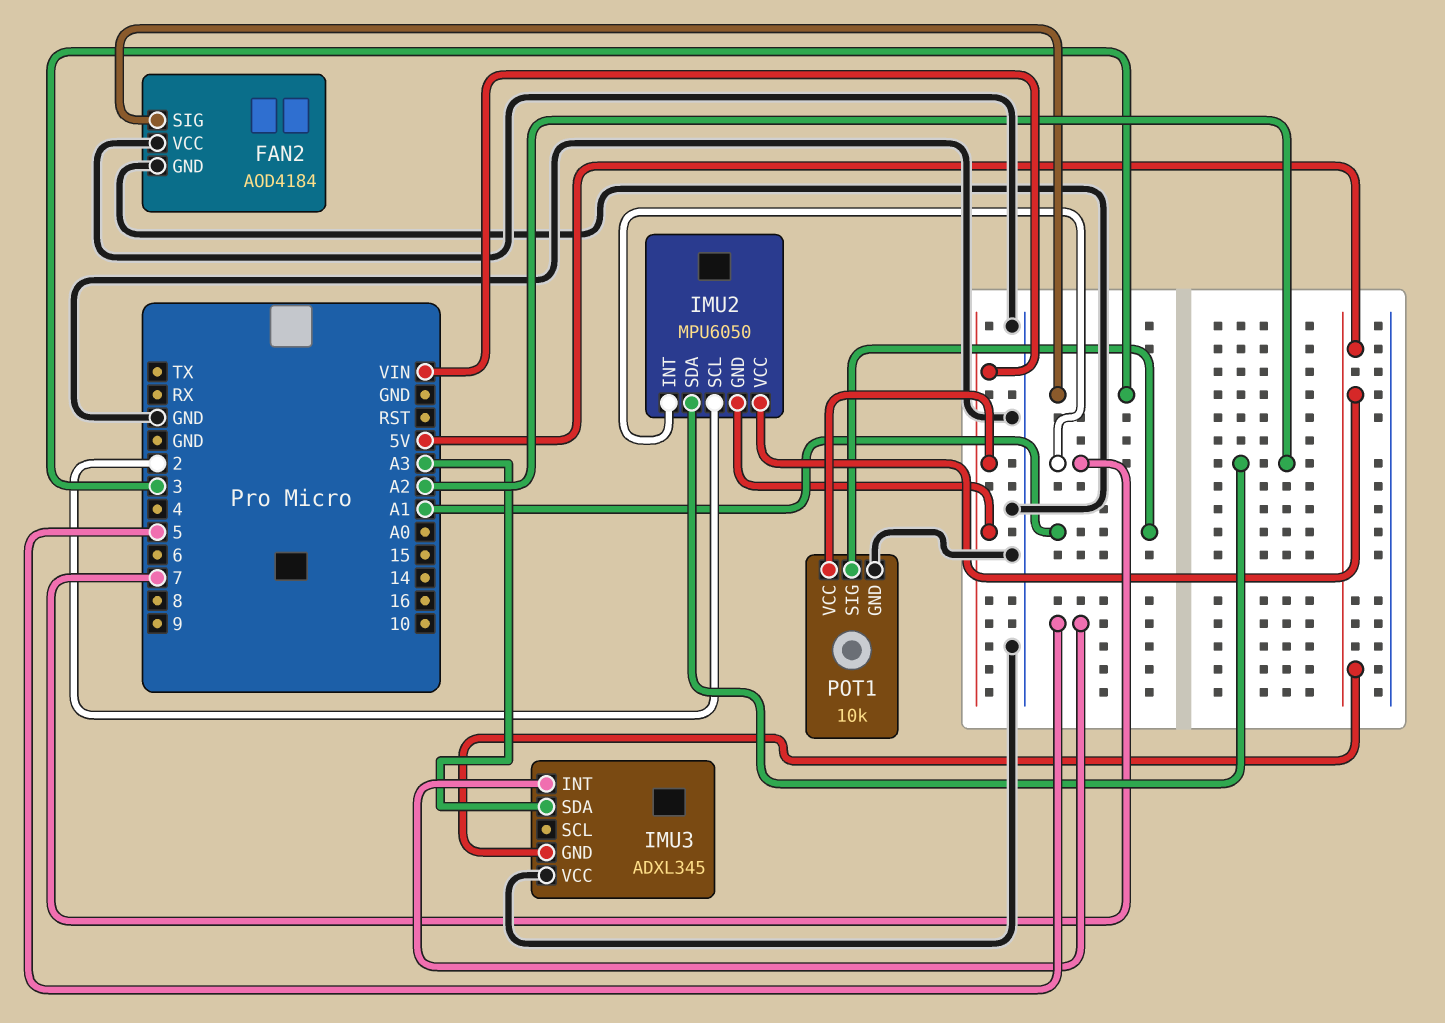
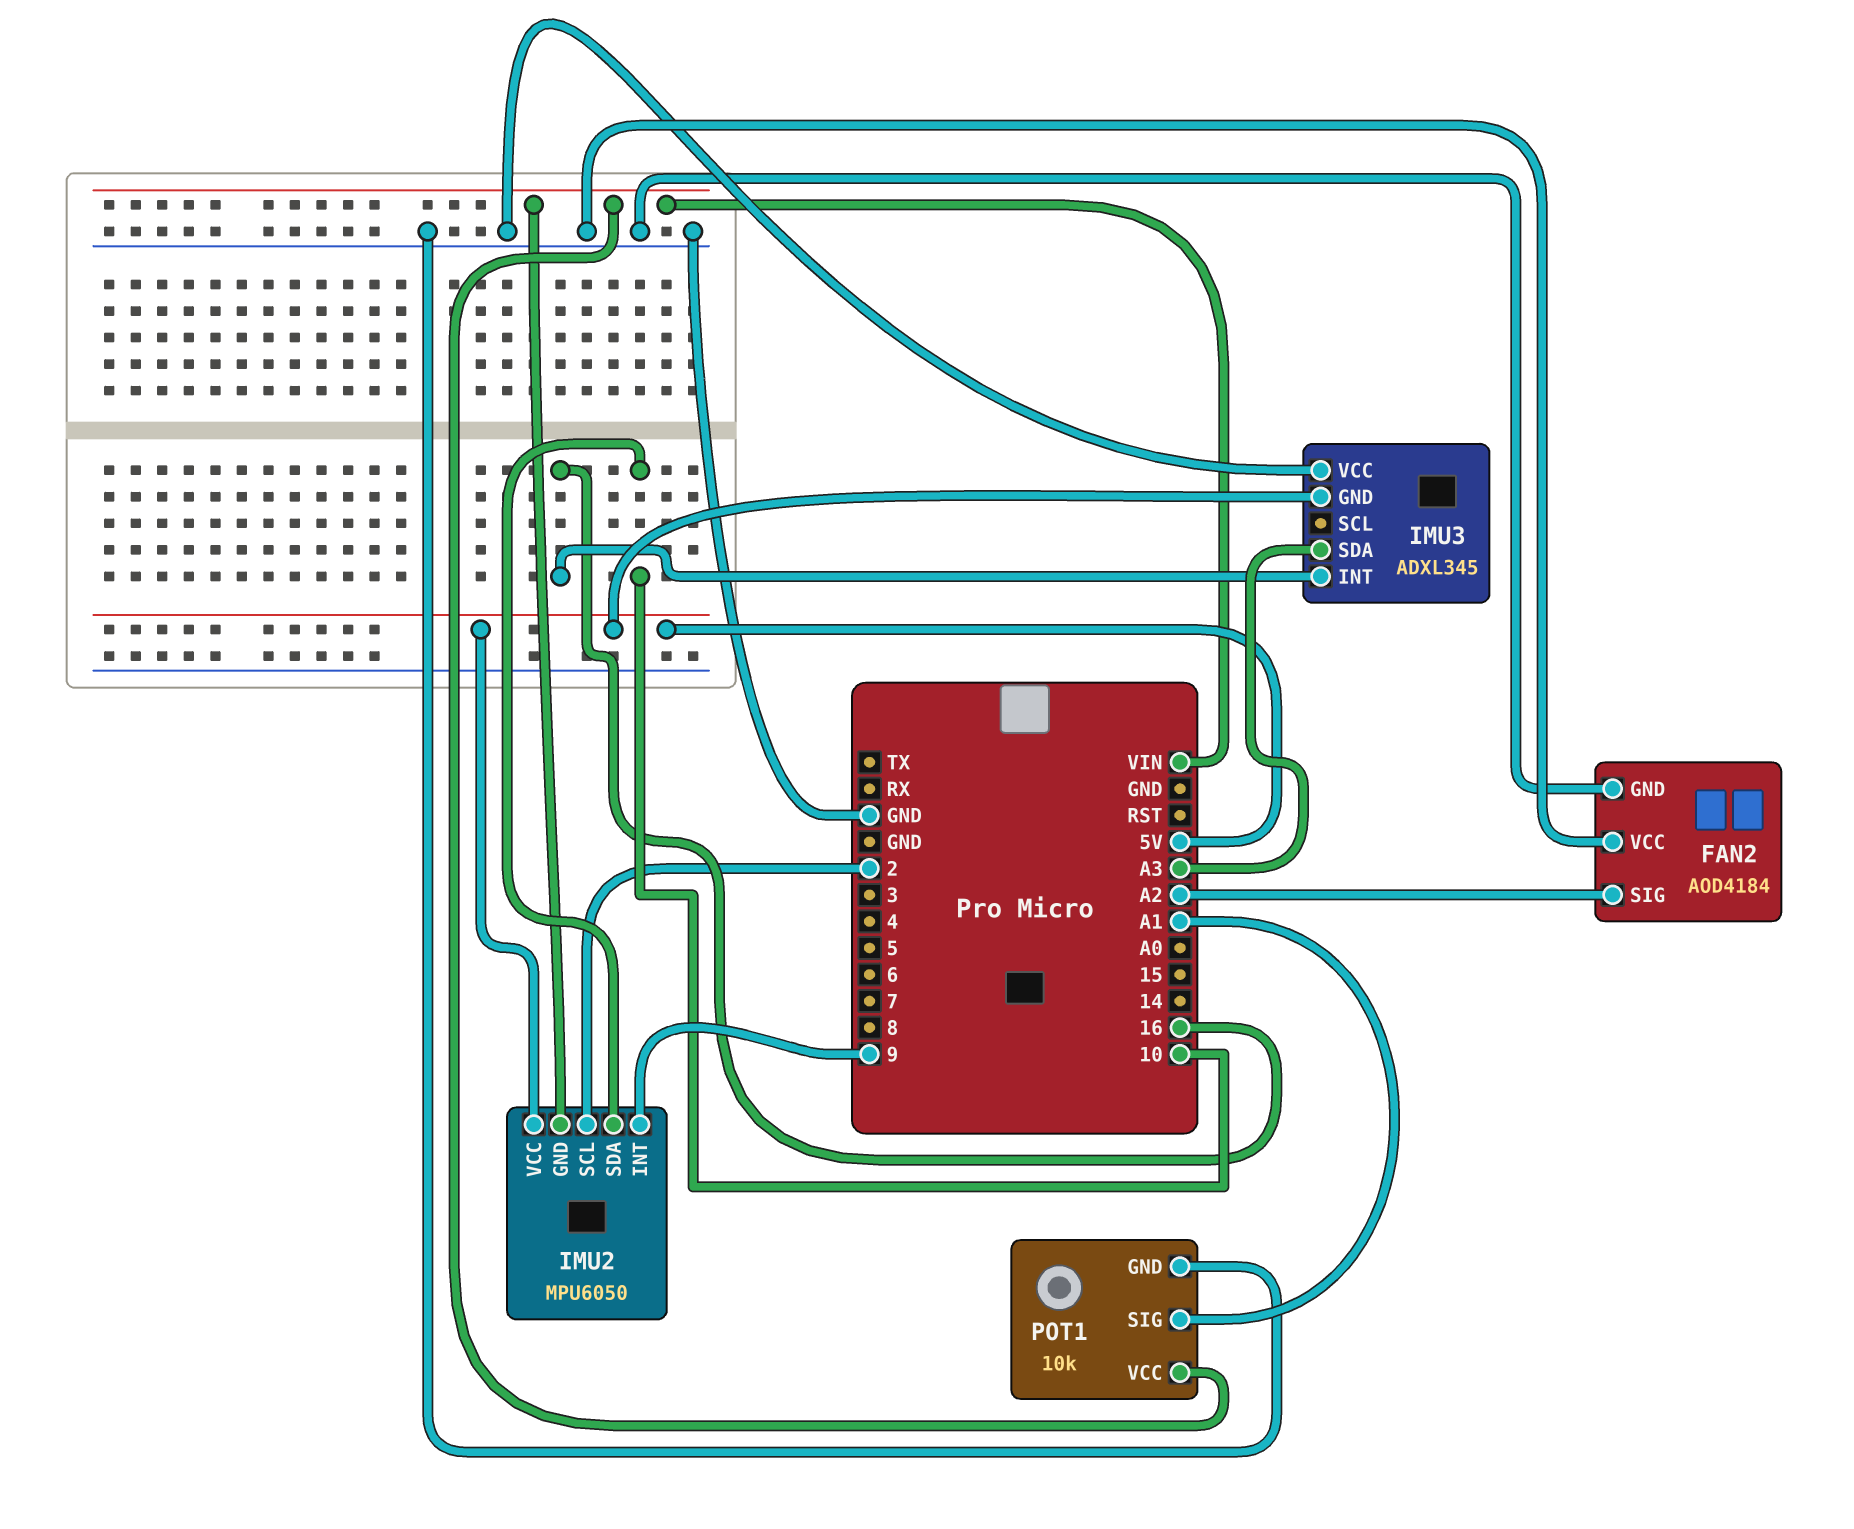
FAN2 pin SIG: 3 -> A2
IMU2 pin INT: 7 -> 9
IMU2 pin SDA: A2 -> 10
IMU3 pin INT: 5 -> 16

